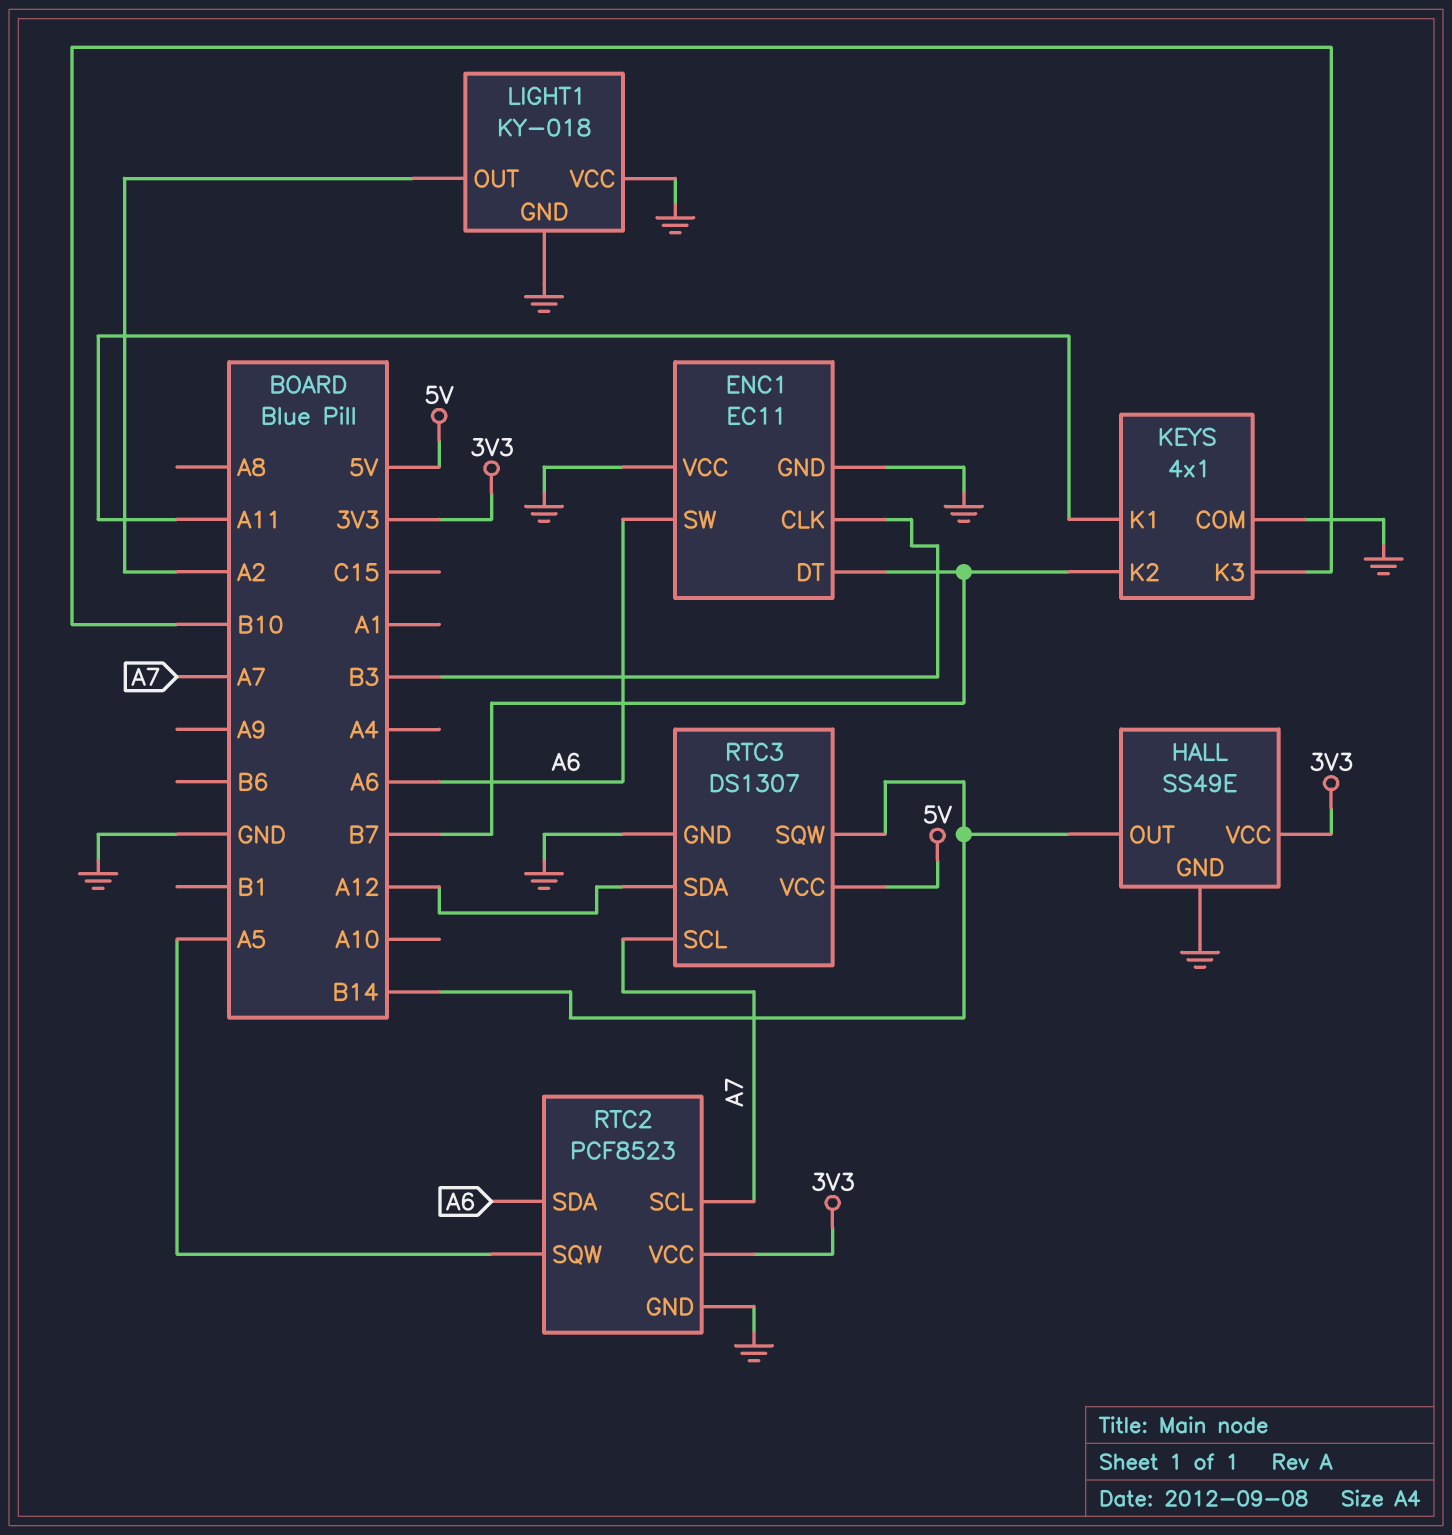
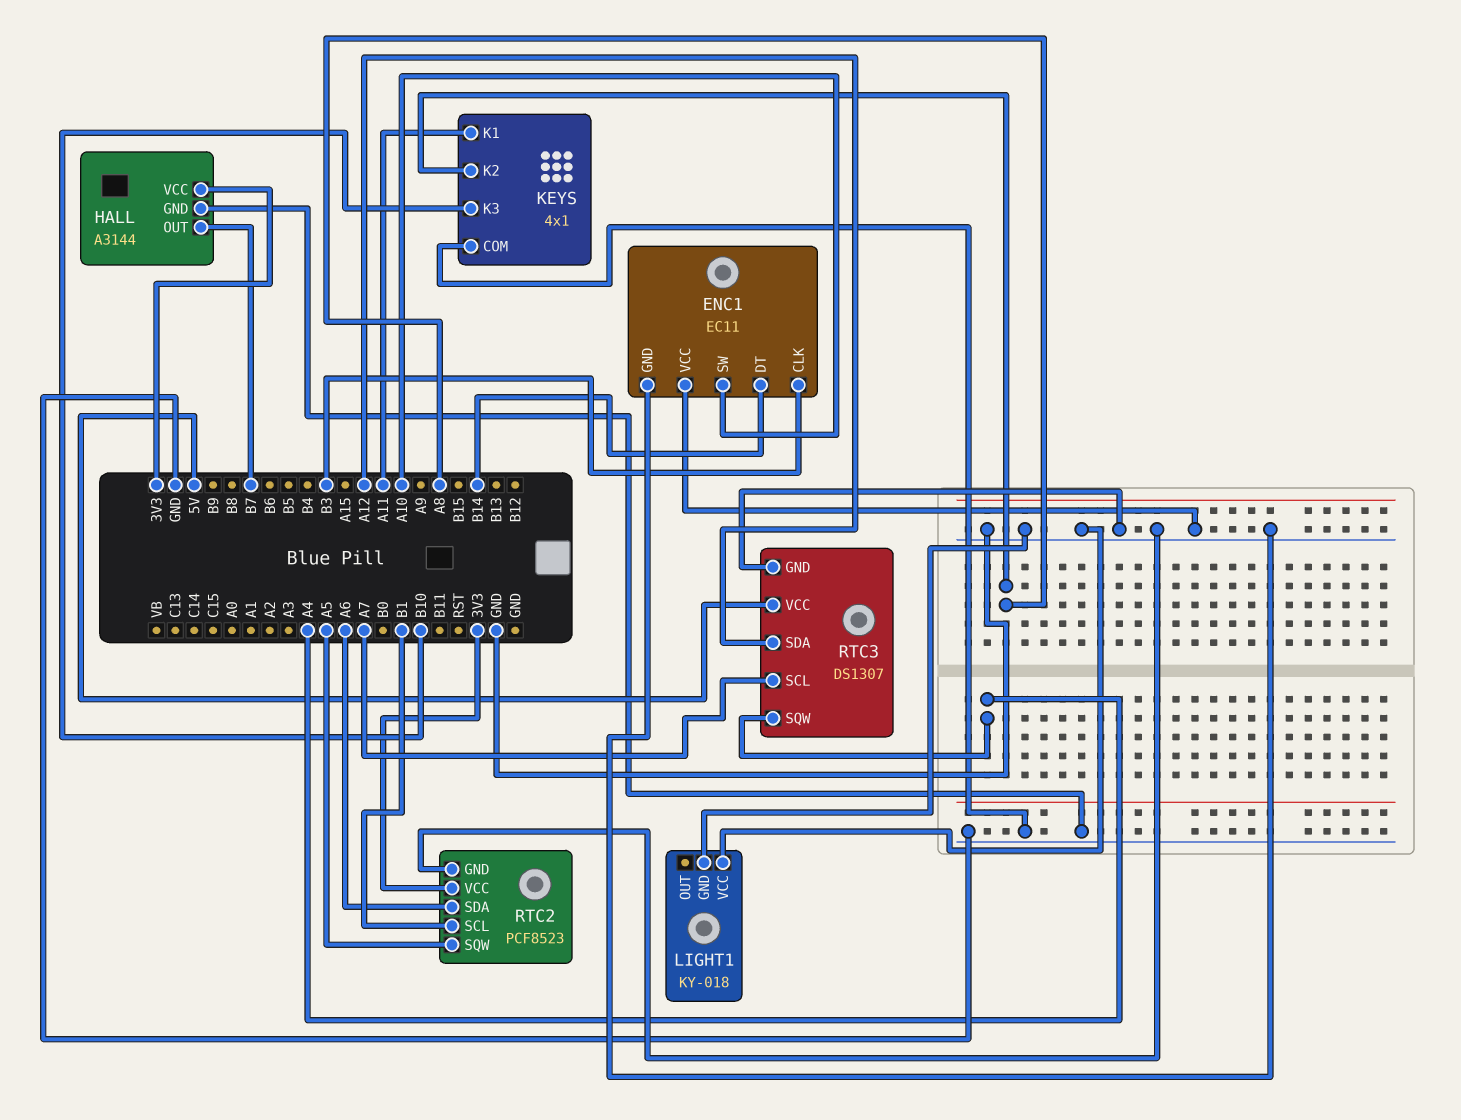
ENC1 pin DT: B7 -> B14
ENC1 pin SW: A6 -> A10
HALL: SS49E -> A3144
HALL pin OUT: B14 -> B7
KEYS pin K2: B7 -> A8
LIGHT1 pin OUT: A2 -> none
RTC2 pin SCL: A7 -> B1
RTC3 pin SQW: B14 -> A4

